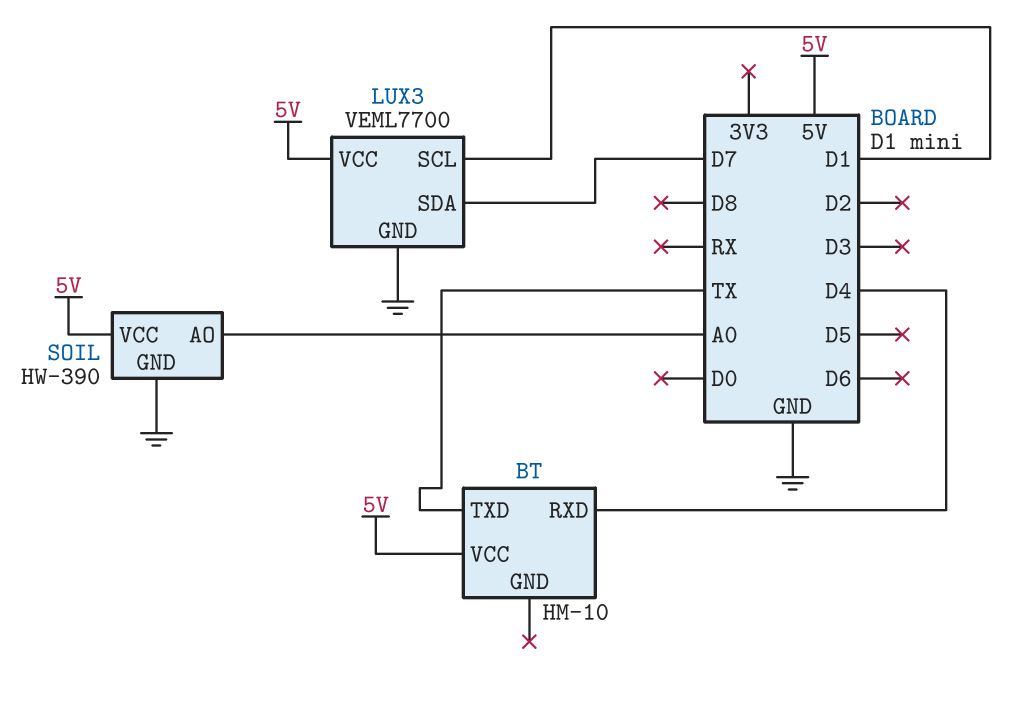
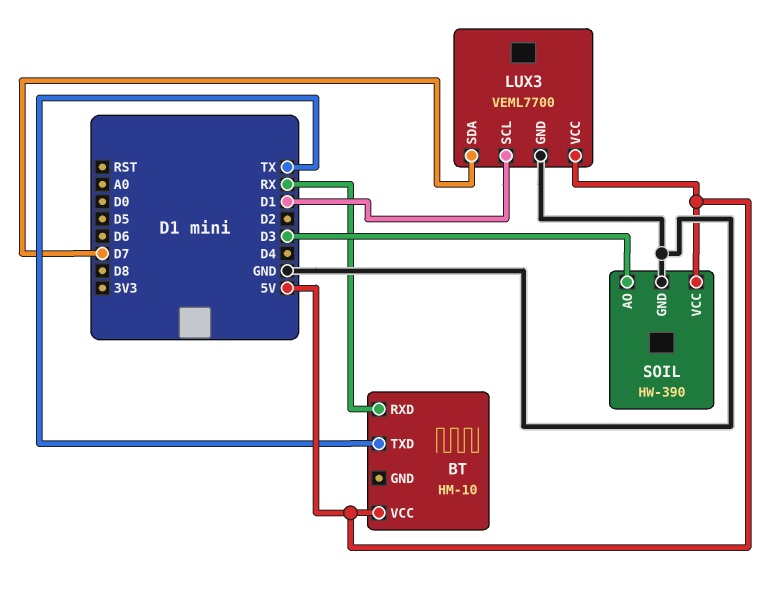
BT pin RXD: D4 -> RX
SOIL pin AO: A0 -> D3

